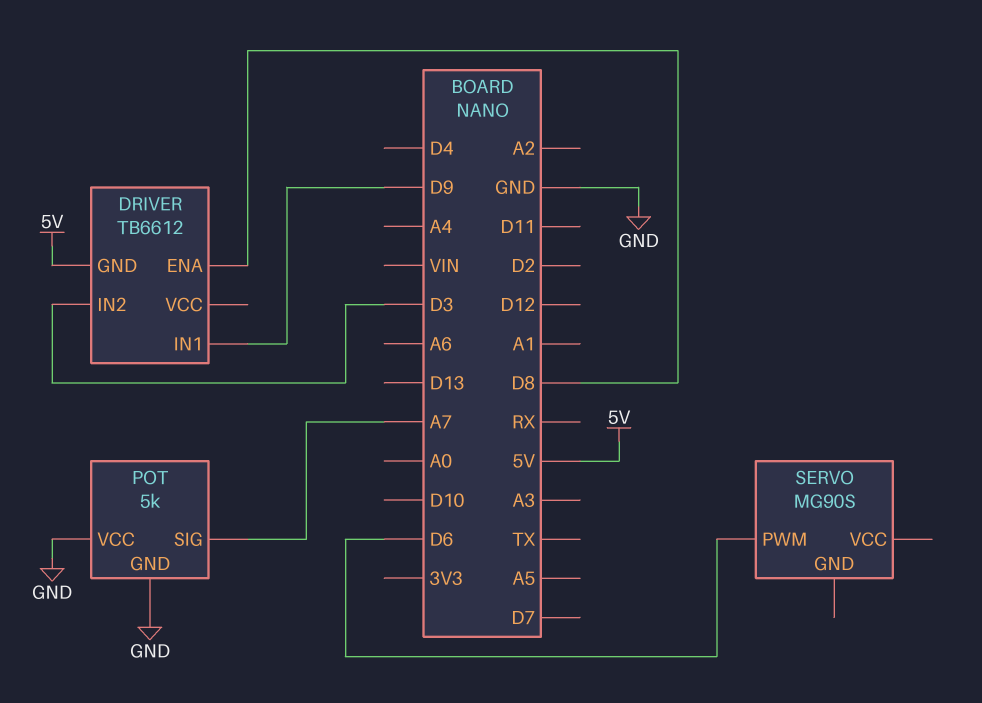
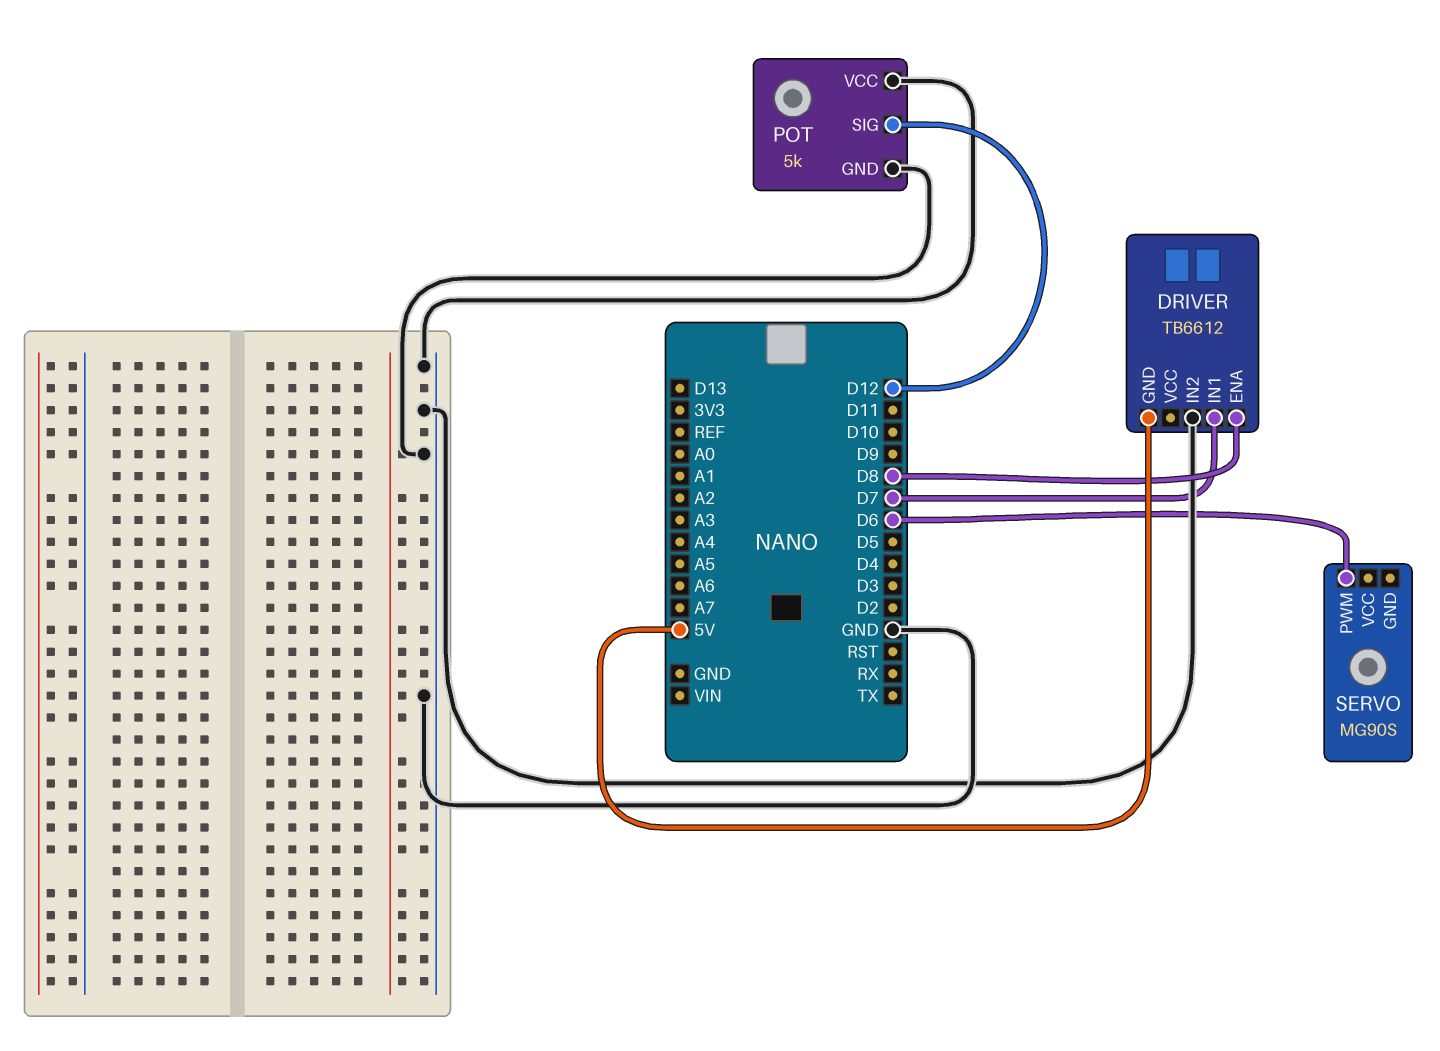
DRIVER pin IN1: D9 -> D7
DRIVER pin IN2: D3 -> GND
POT pin SIG: A7 -> D12

